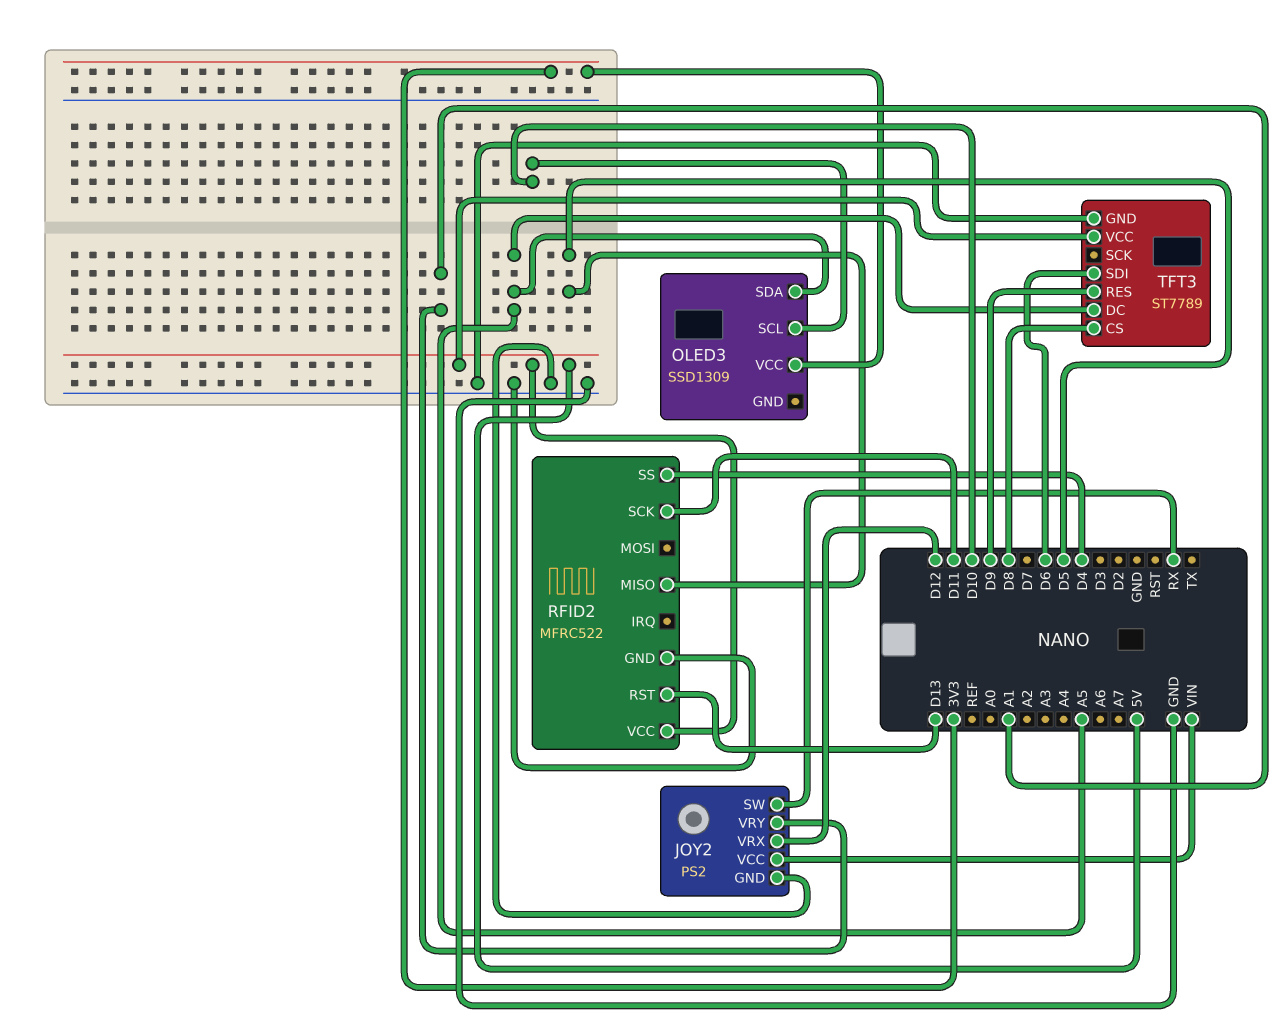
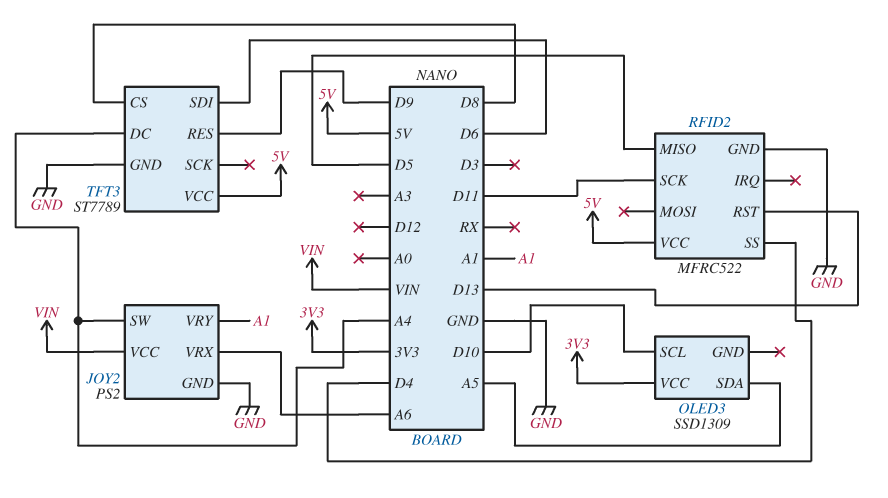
JOY2 pin SW: RX -> A4
JOY2 pin VRX: D12 -> A6
TFT3 pin DC: A5 -> A4

